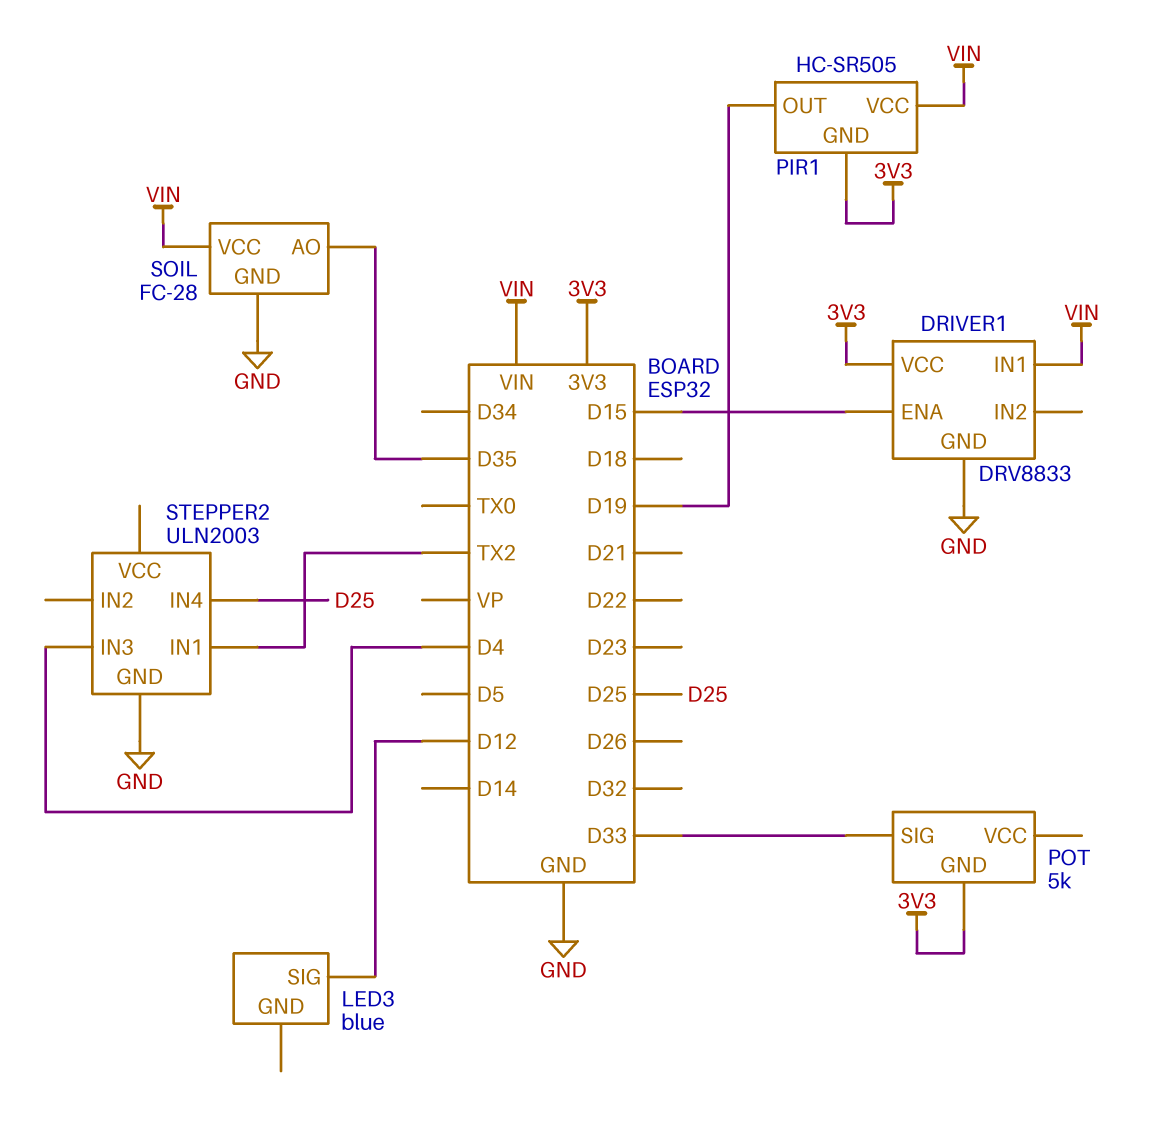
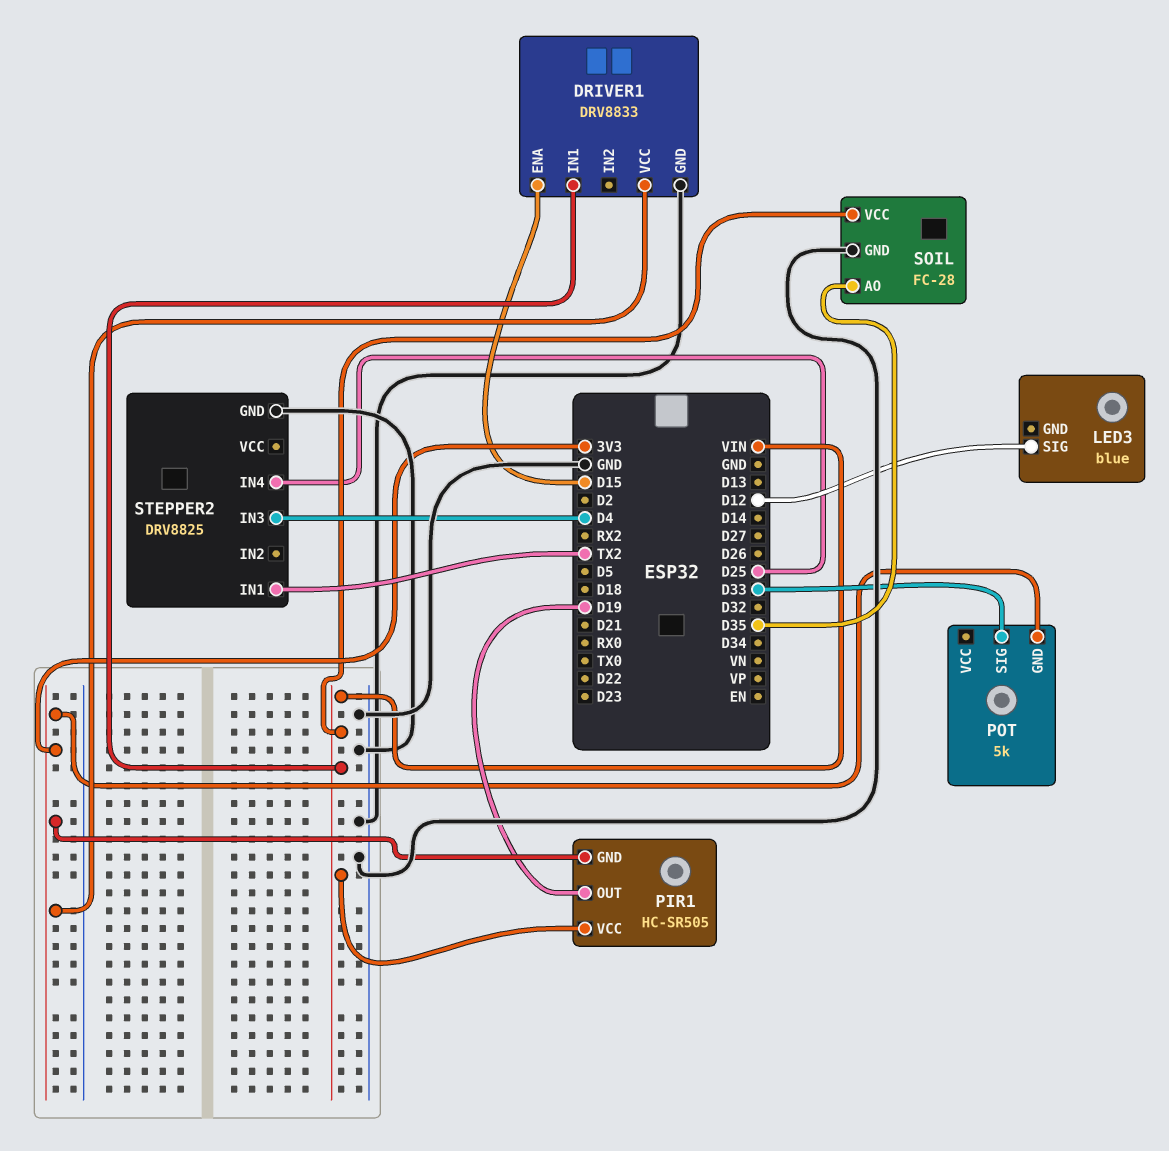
STEPPER2: ULN2003 -> DRV8825

